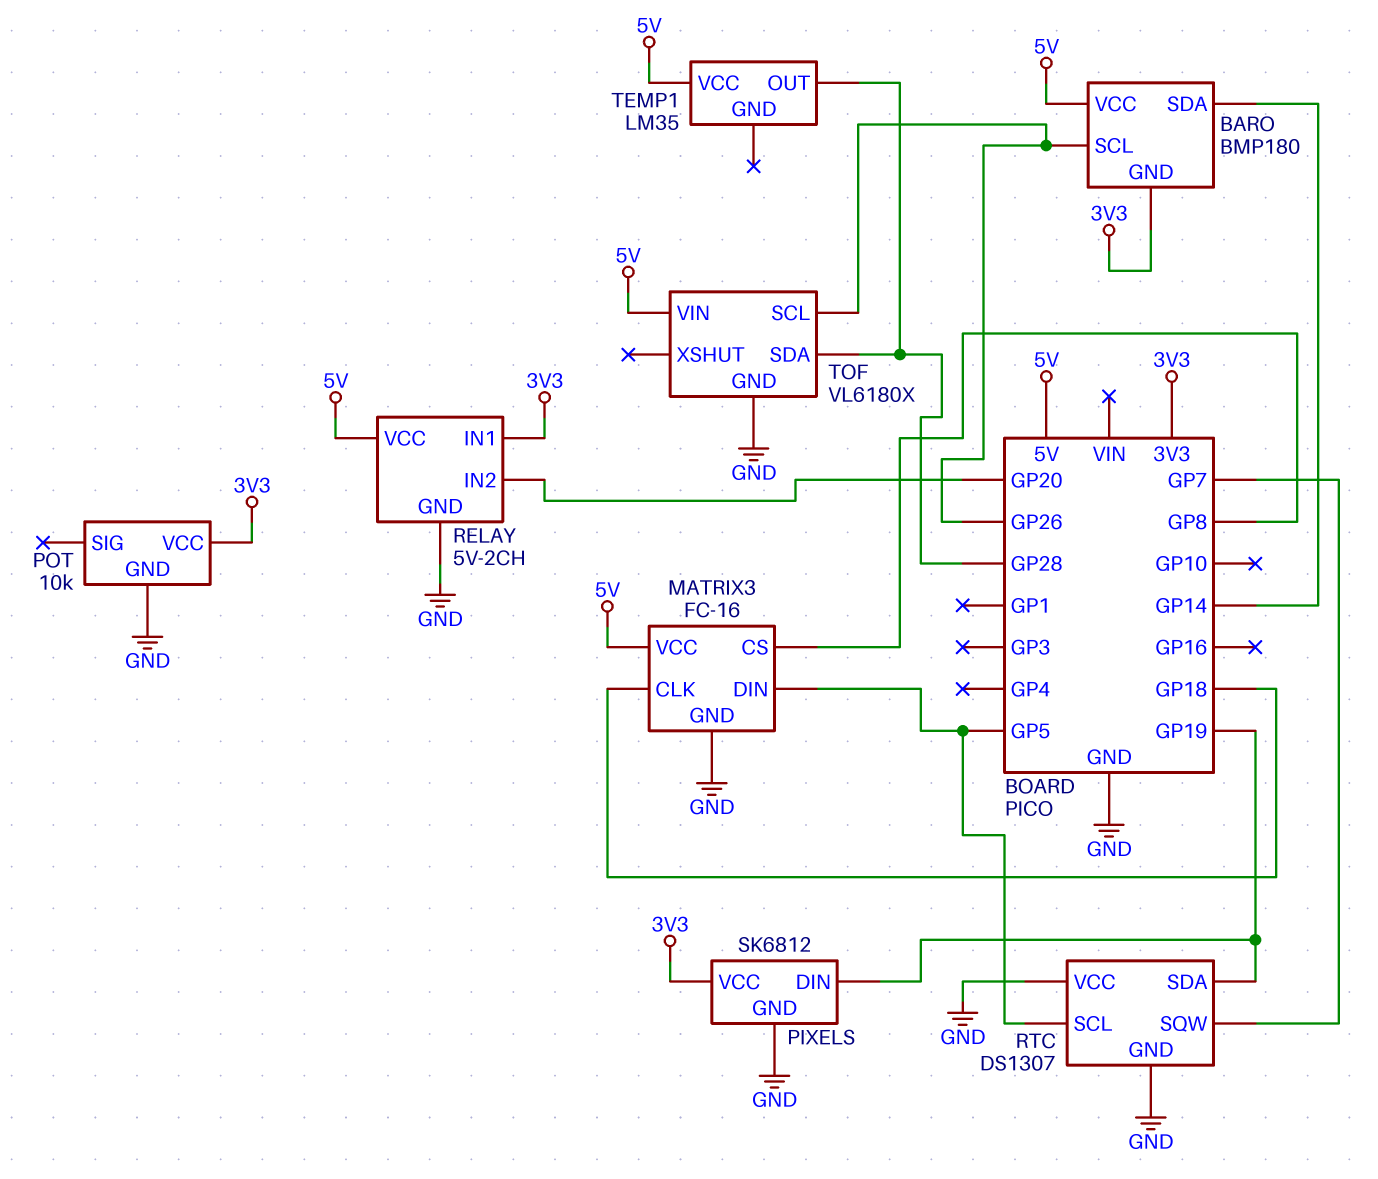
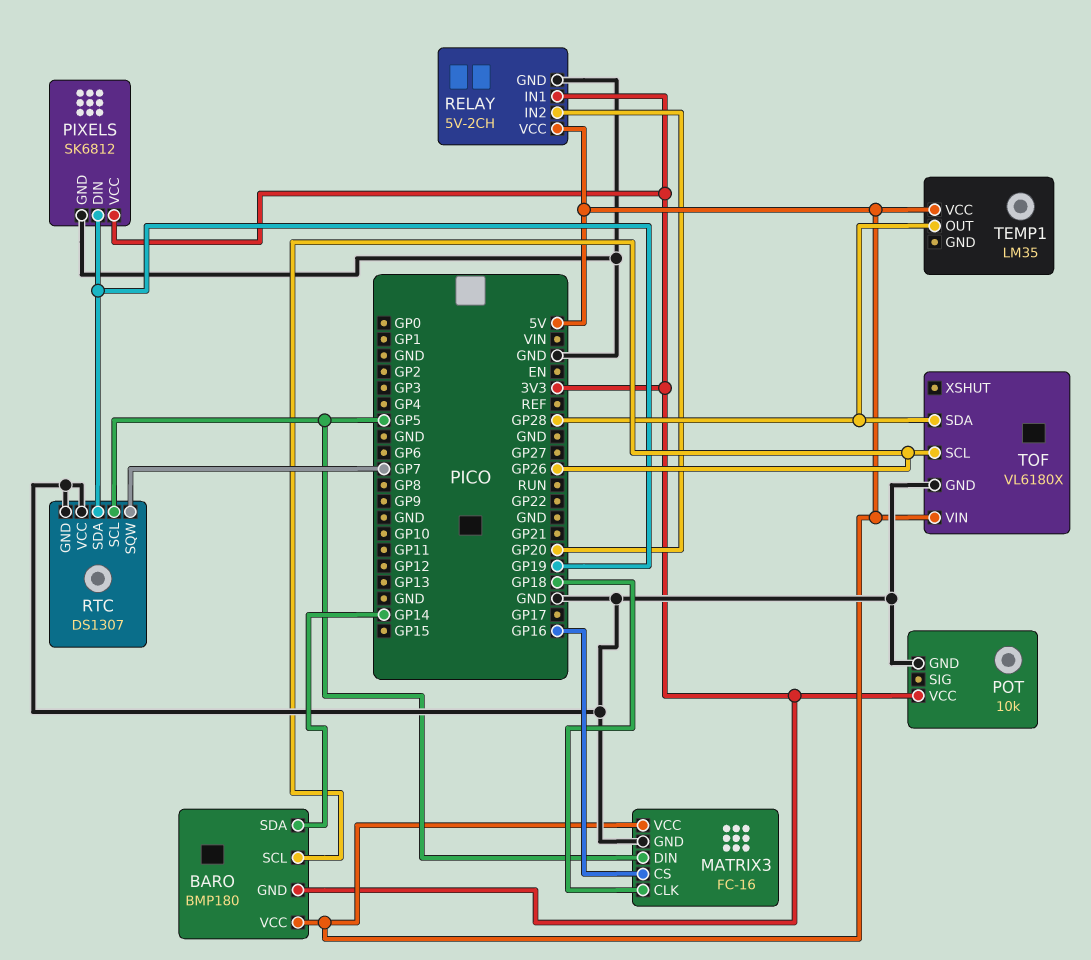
MATRIX3 pin CS: GP8 -> GP16

